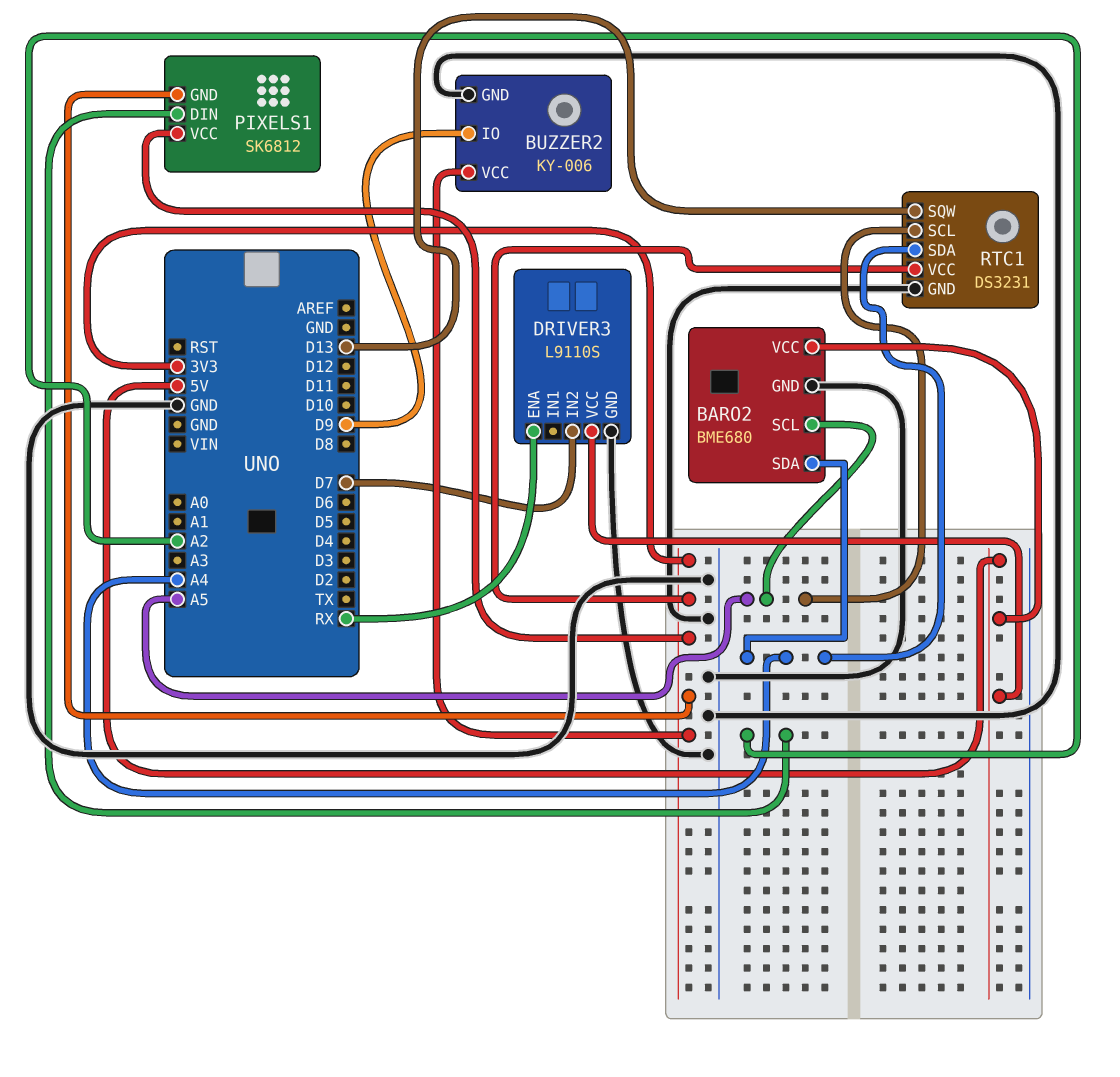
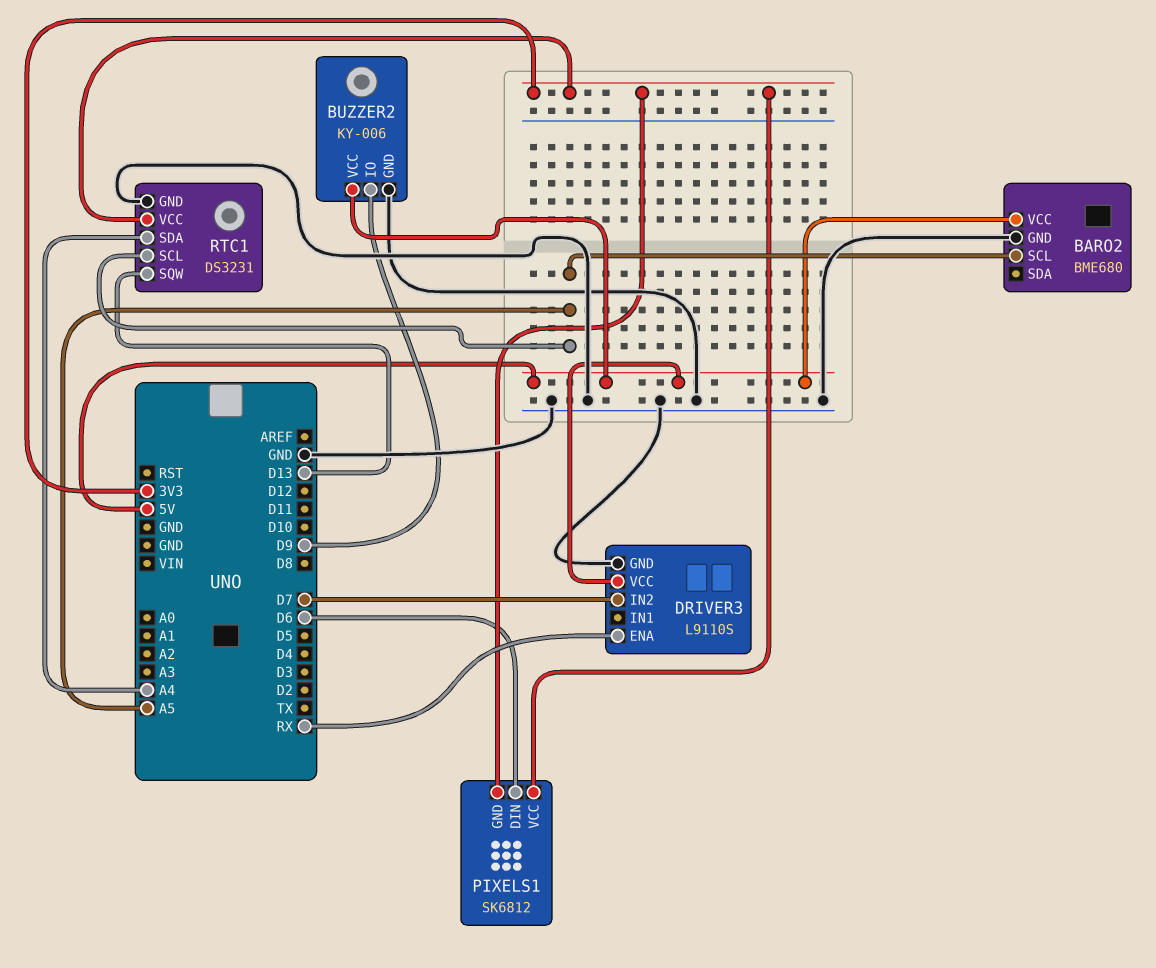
BARO2 pin SDA: A4 -> none
BUZZER2 pin VCC: 3V3 -> 5V
PIXELS1 pin DIN: A2 -> D6

